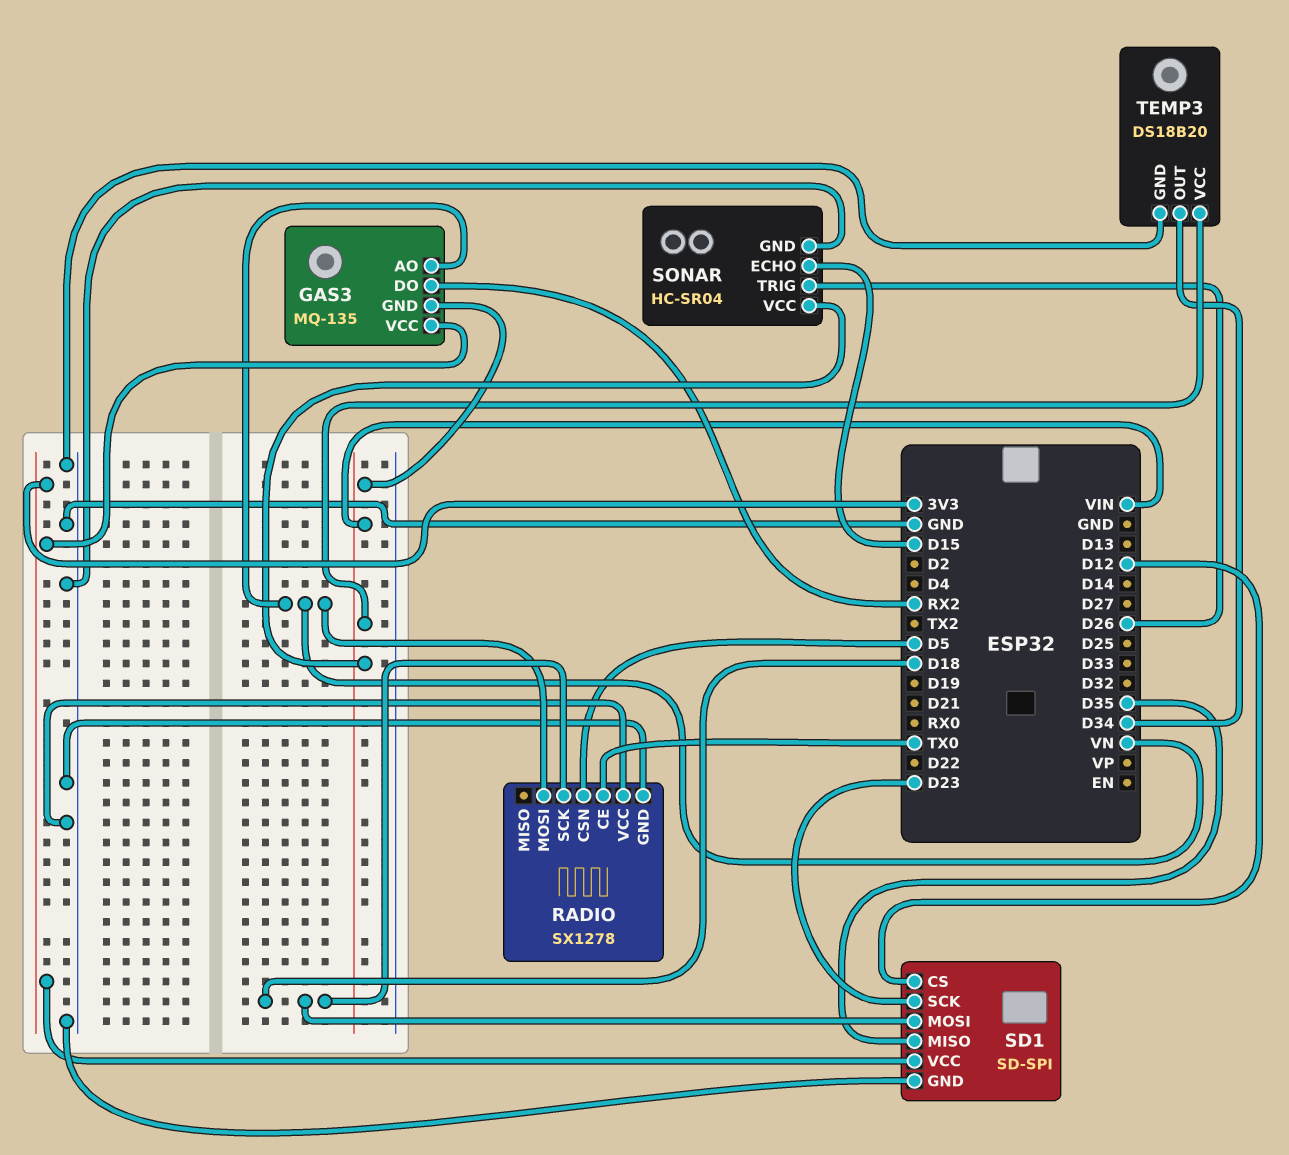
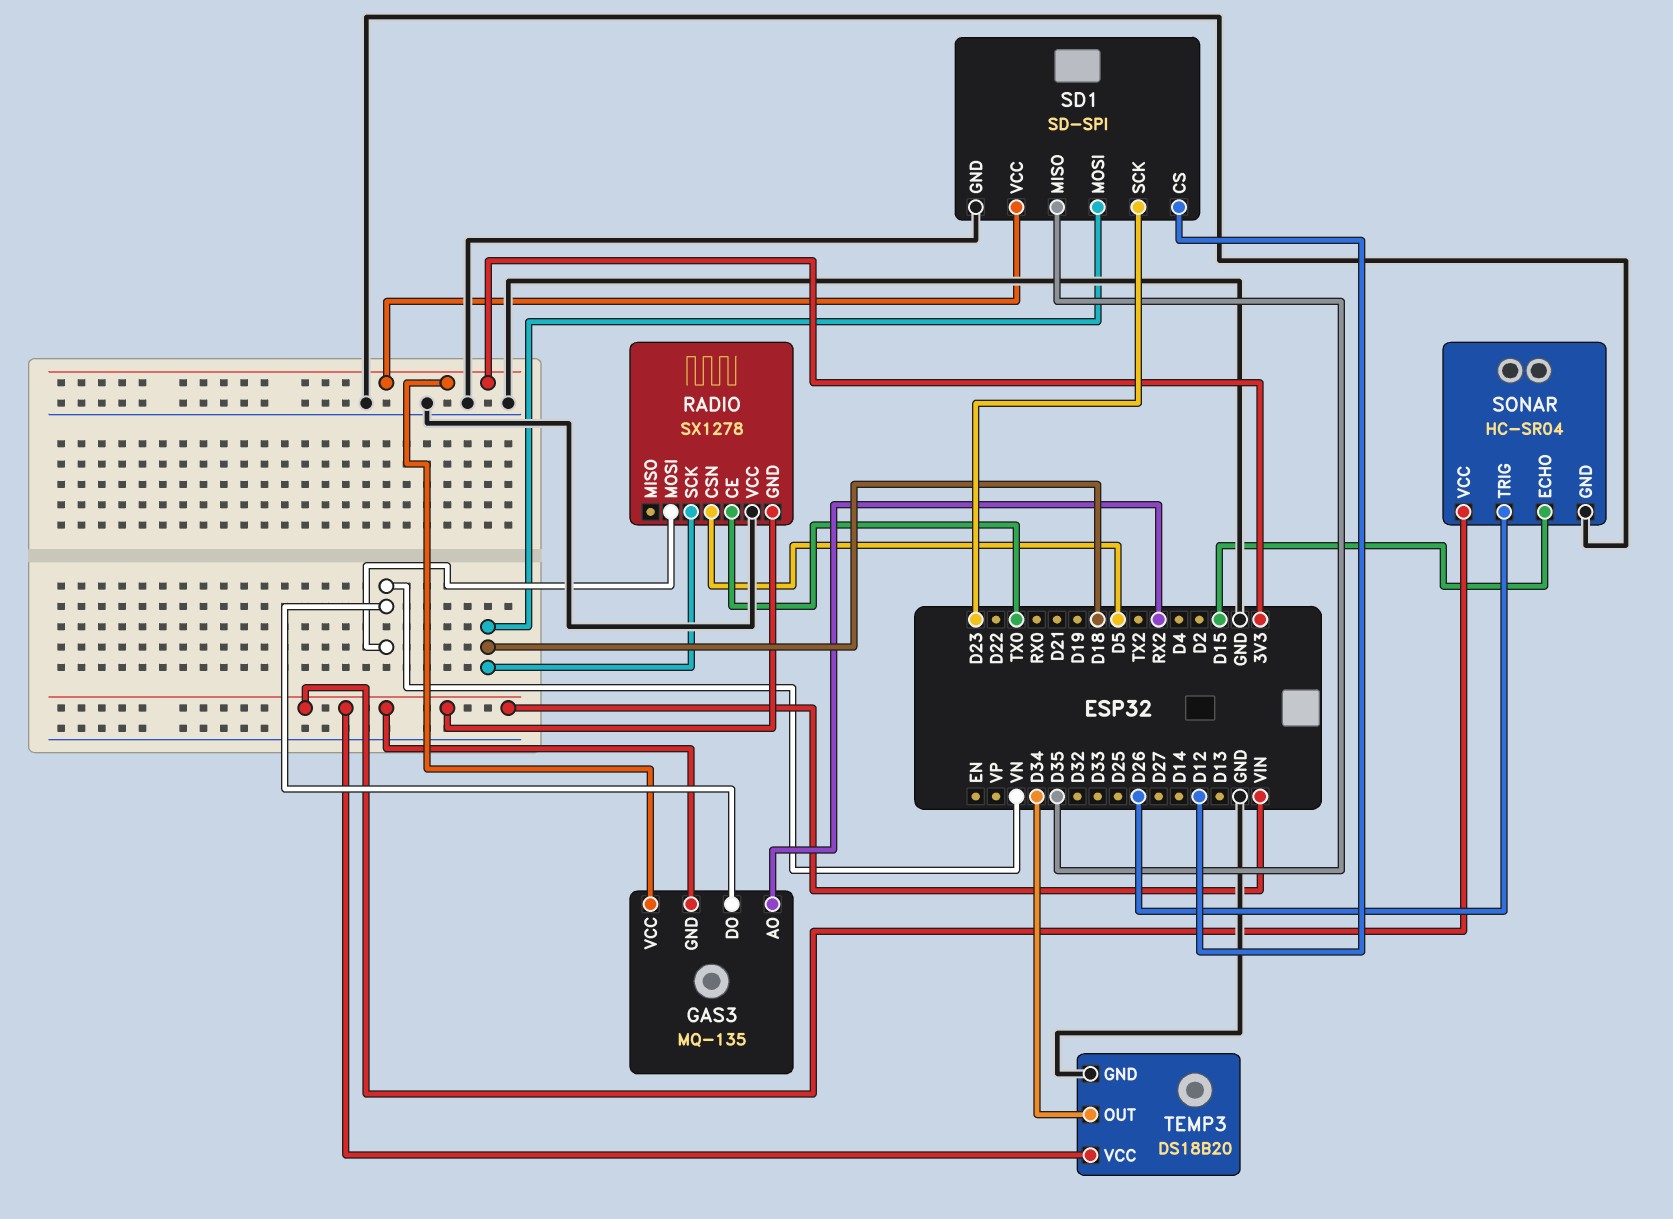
GAS3 pin AO: VN -> RX2
GAS3 pin DO: RX2 -> VN
RADIO pin GND: GND -> VIN

